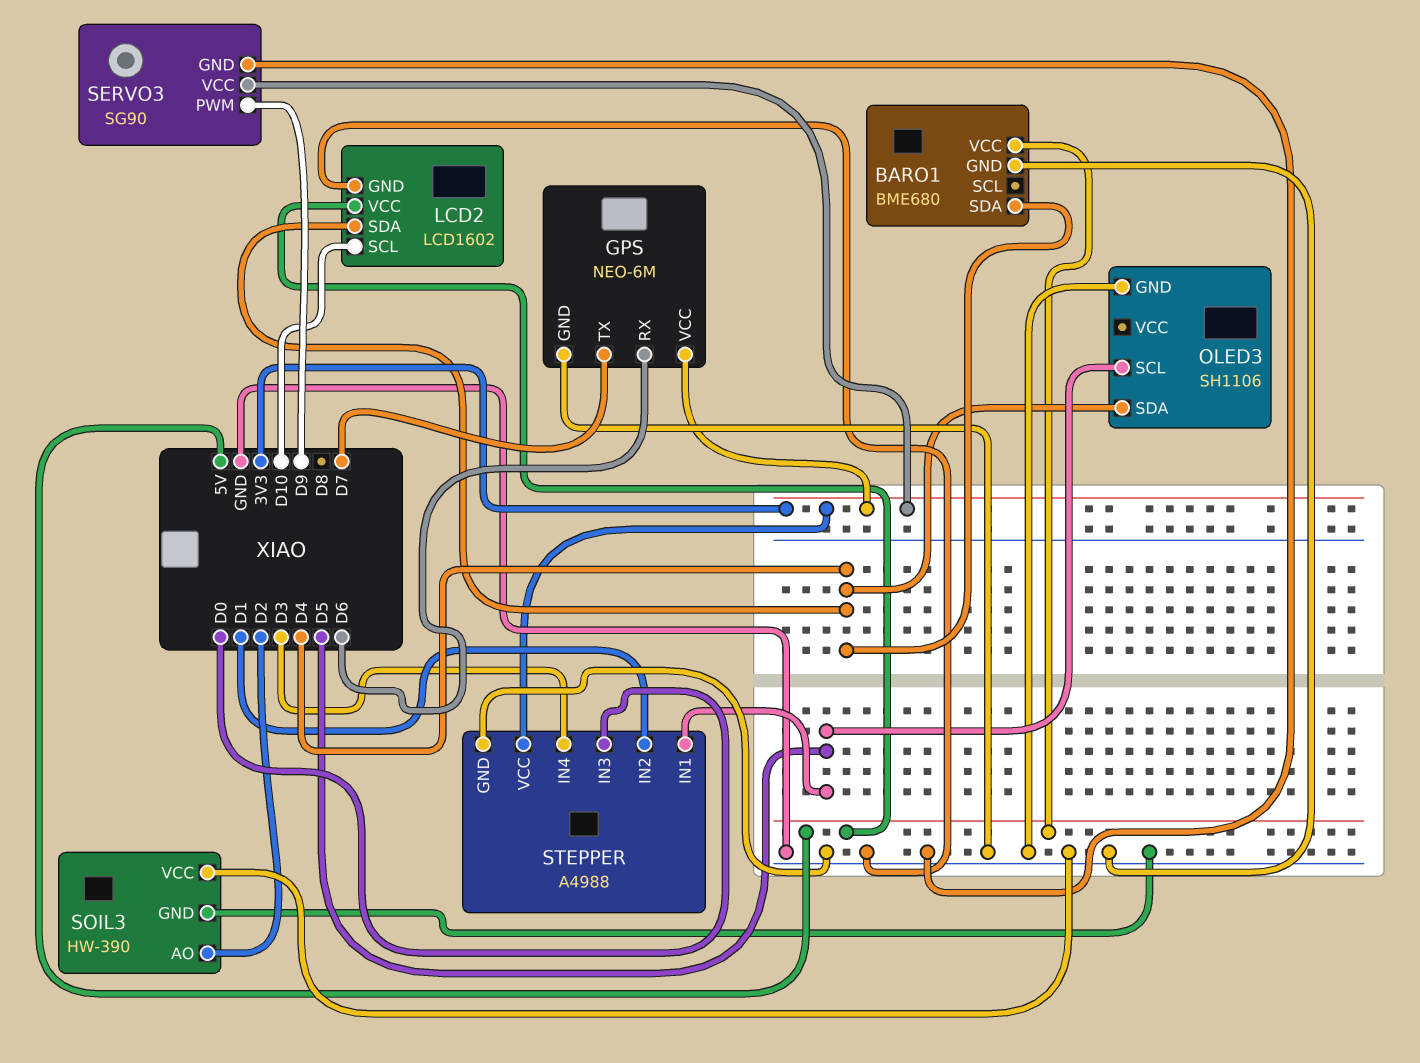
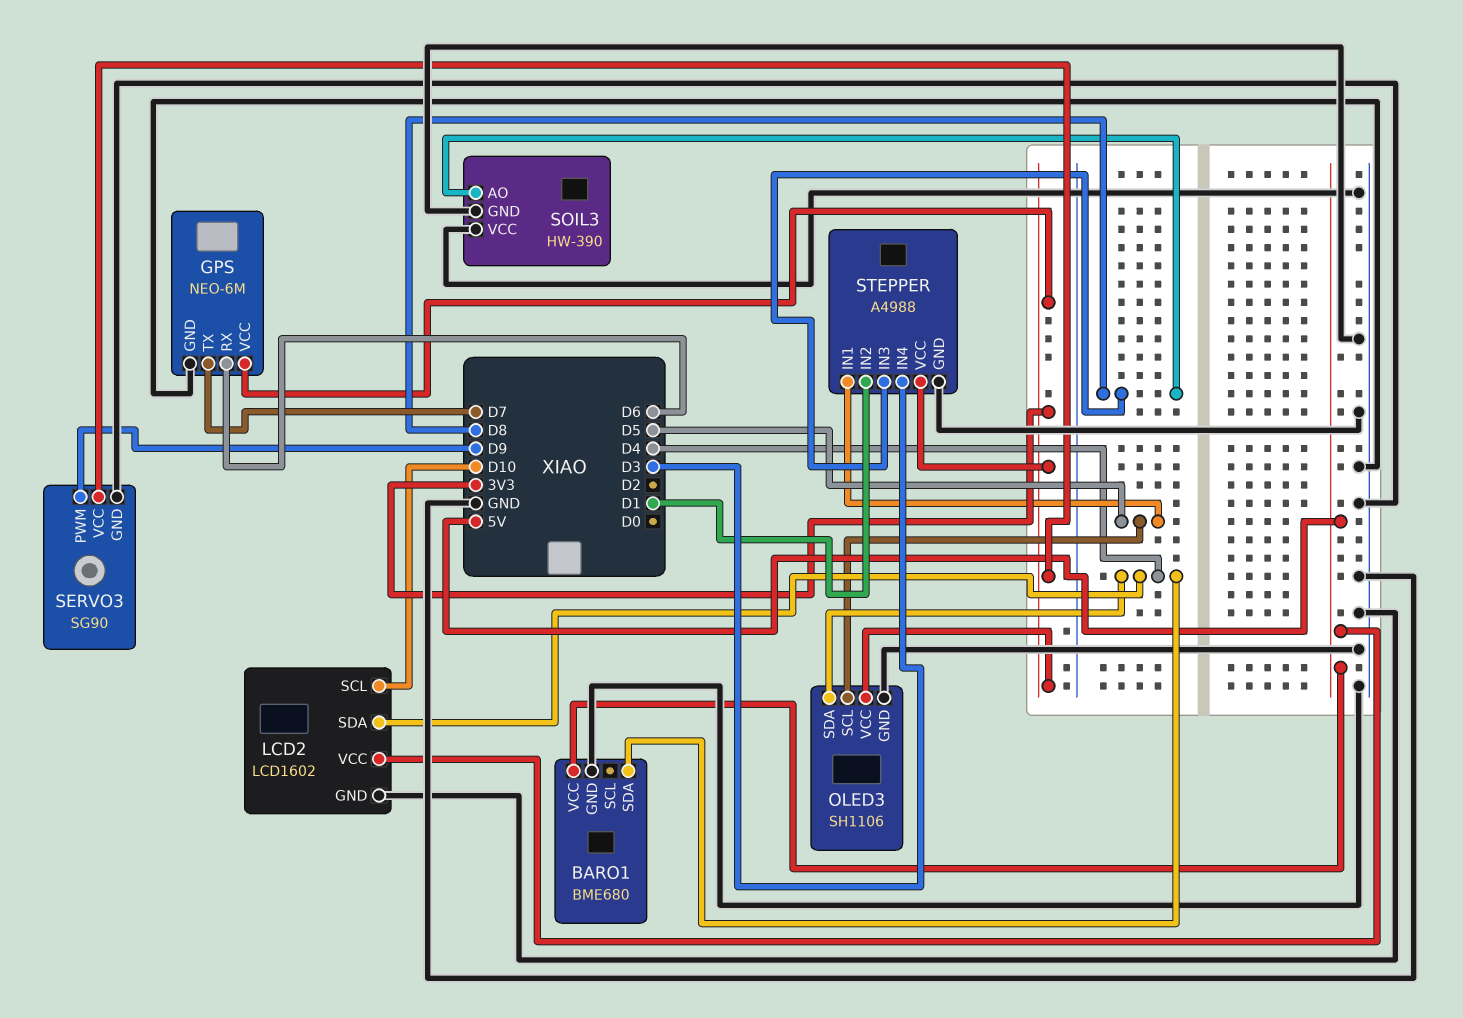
OLED3 pin VCC: none -> 3V3
SOIL3 pin AO: D2 -> D8
STEPPER pin IN3: D0 -> D8

